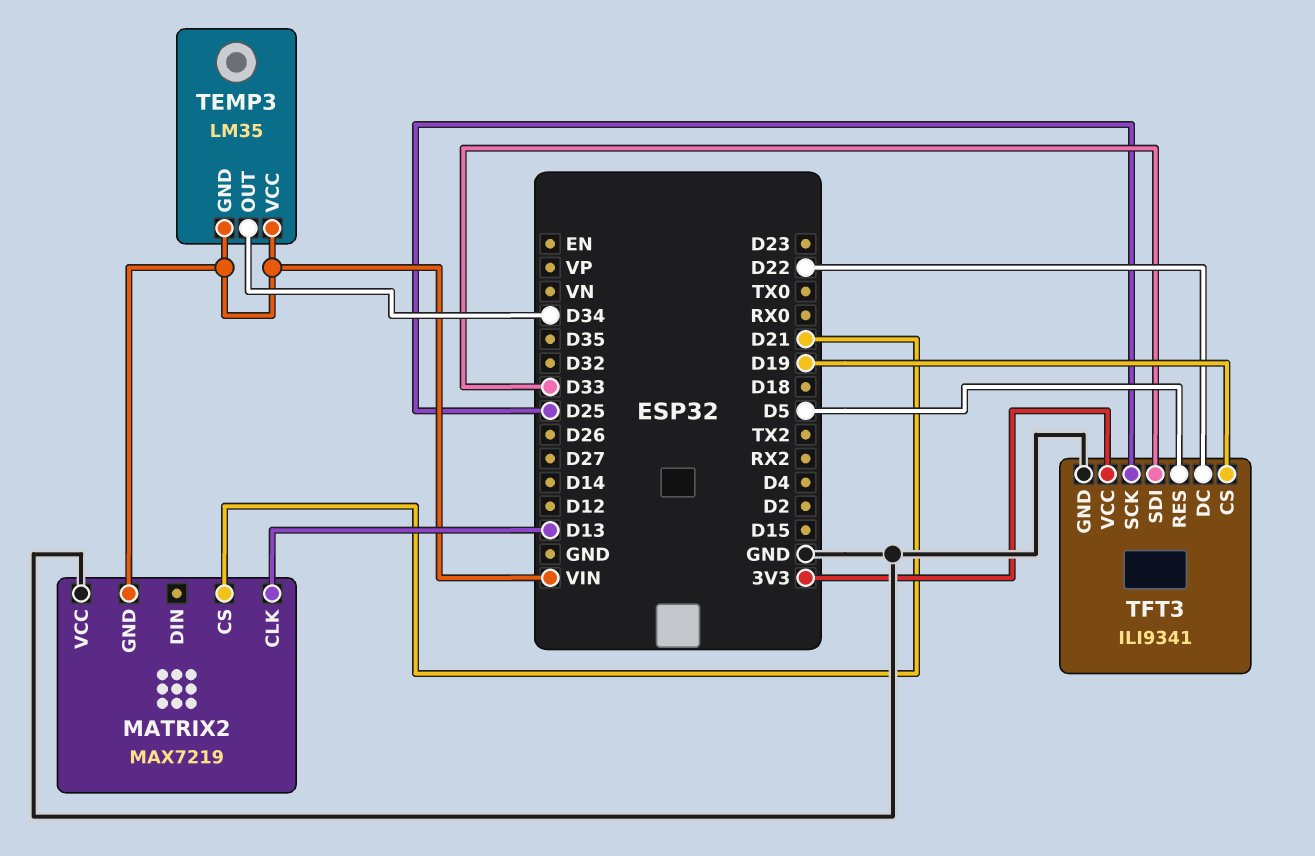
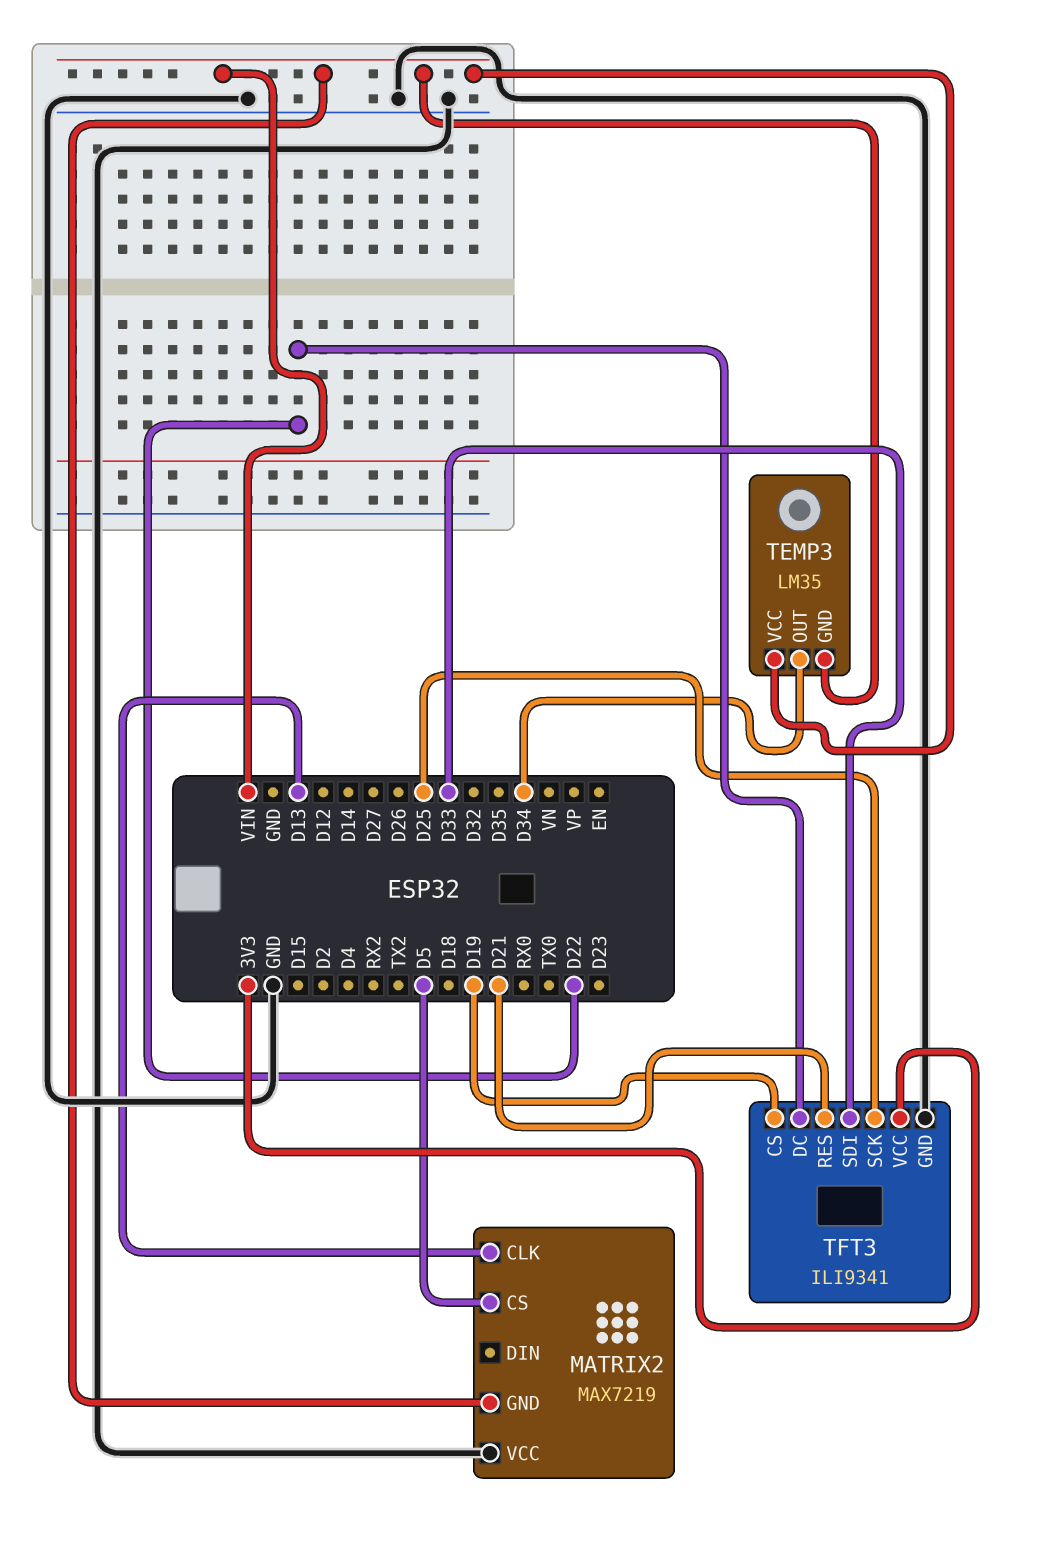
MATRIX2 pin CS: D21 -> D5
TFT3 pin RES: D5 -> D21

